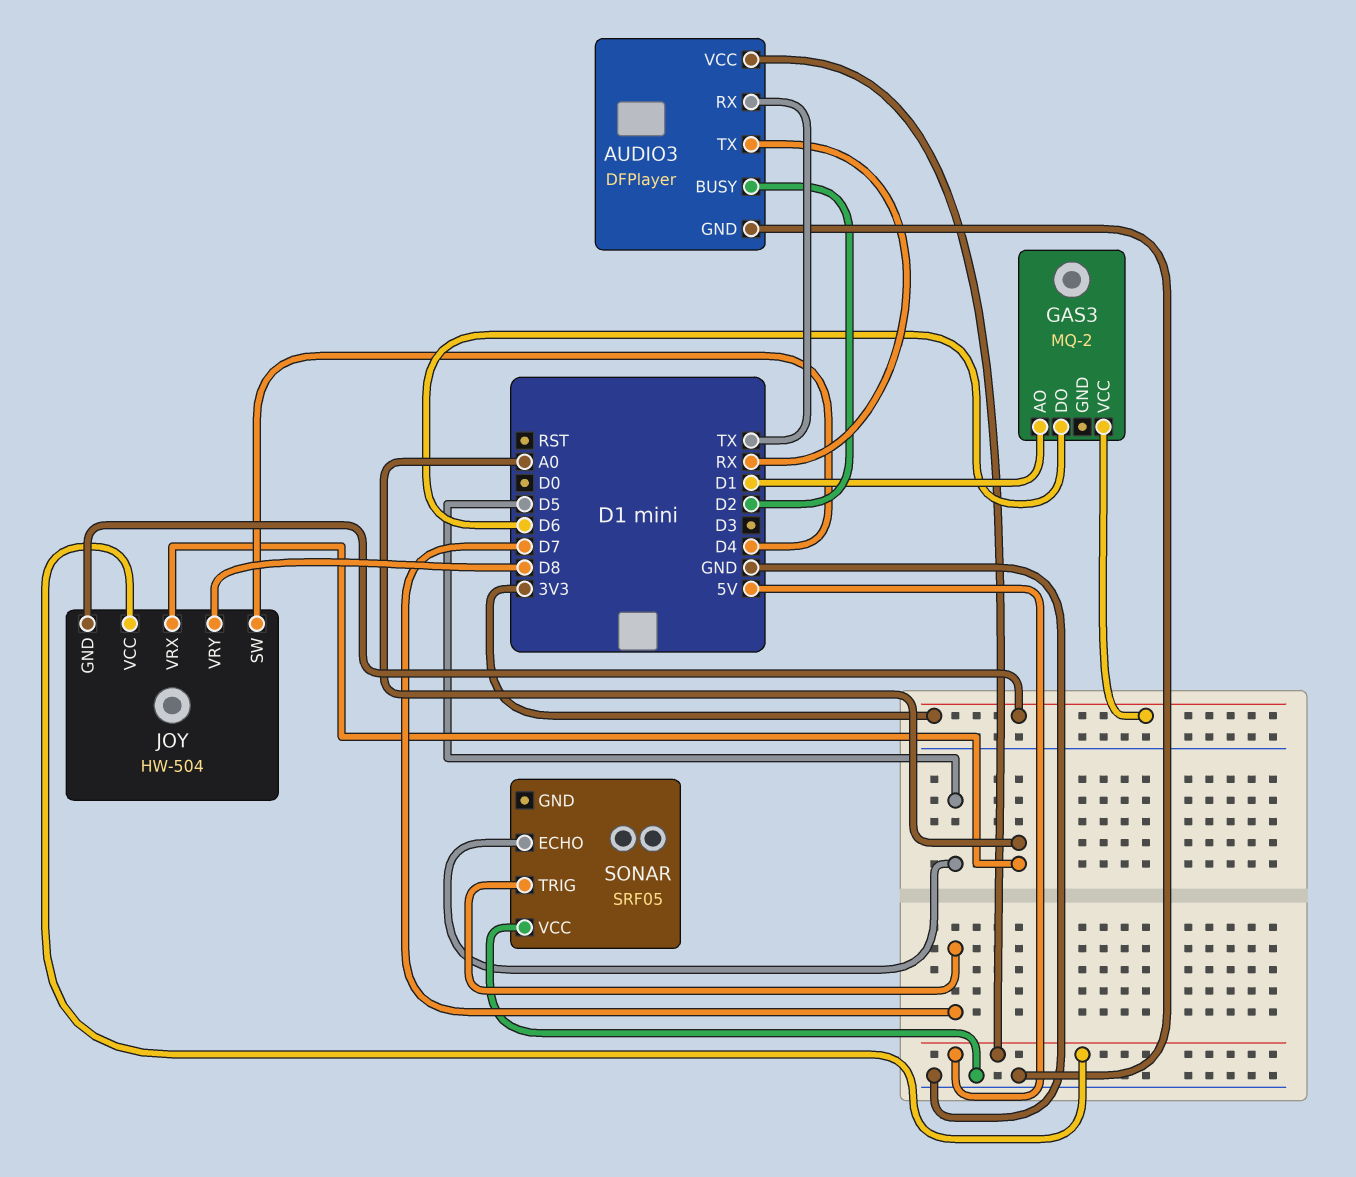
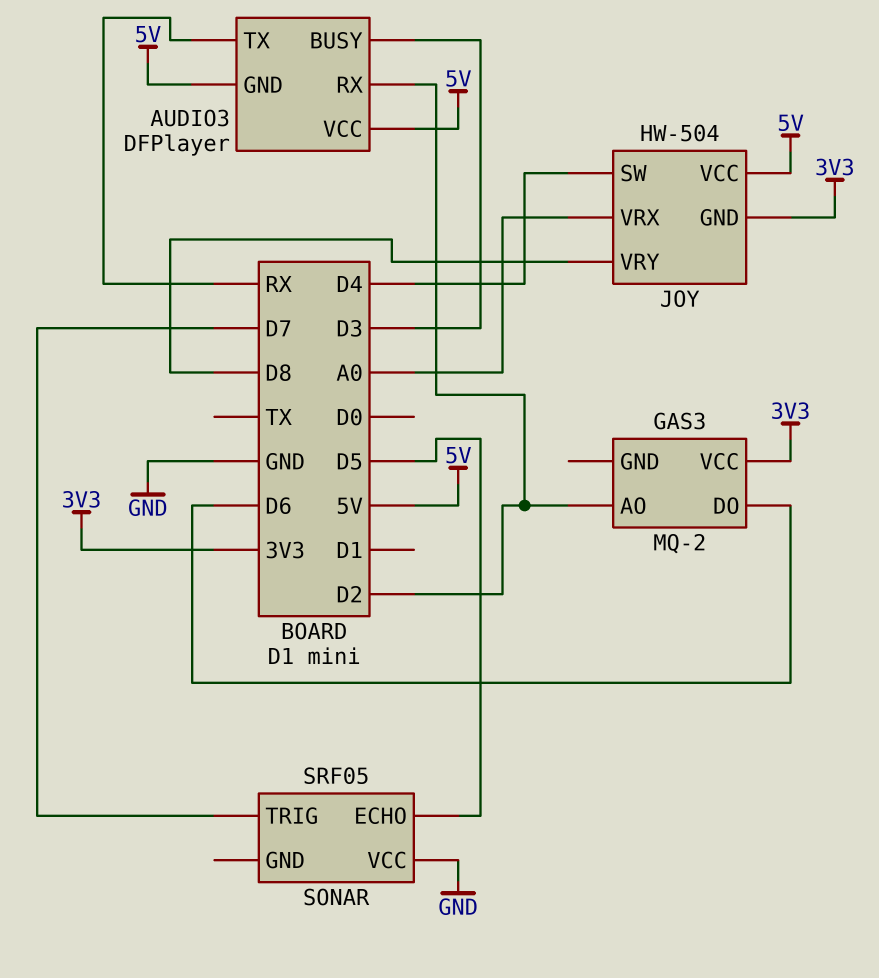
AUDIO3 pin BUSY: D2 -> D3
AUDIO3 pin GND: GND -> 5V
AUDIO3 pin RX: TX -> D2
GAS3 pin AO: D1 -> D2

